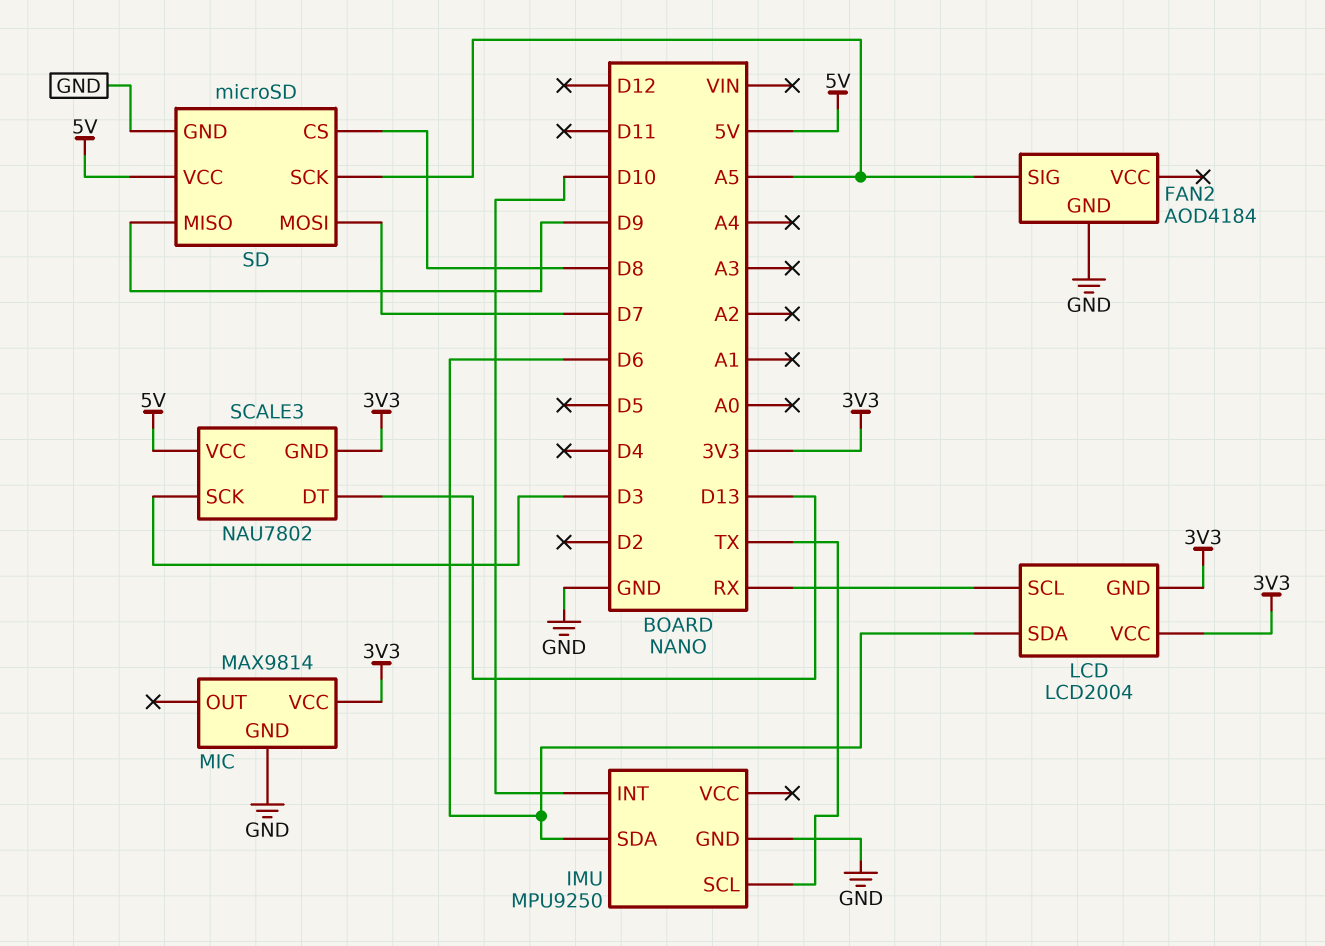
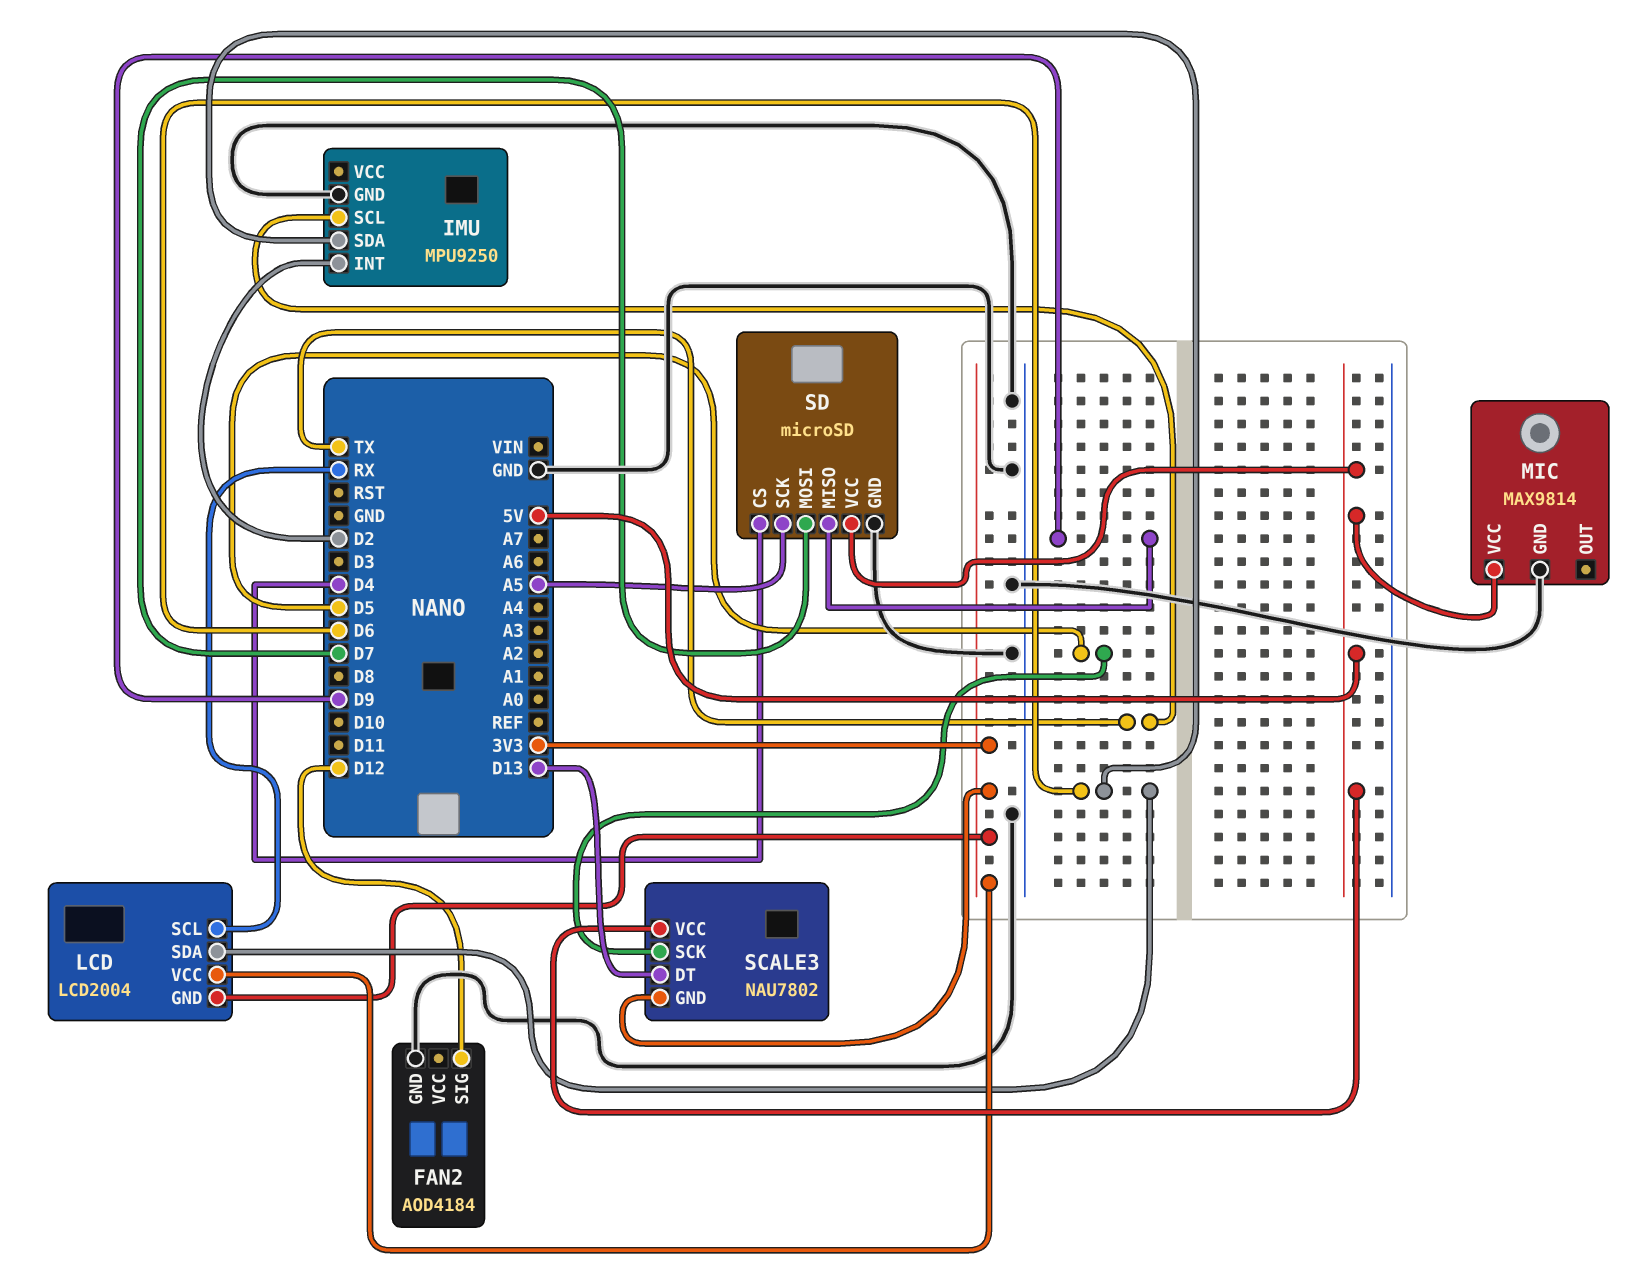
FAN2 pin SIG: A5 -> D12
IMU pin INT: D10 -> D2
MIC pin VCC: 3V3 -> 5V
SCALE3 pin SCK: D3 -> D5
SD pin CS: D8 -> D4

